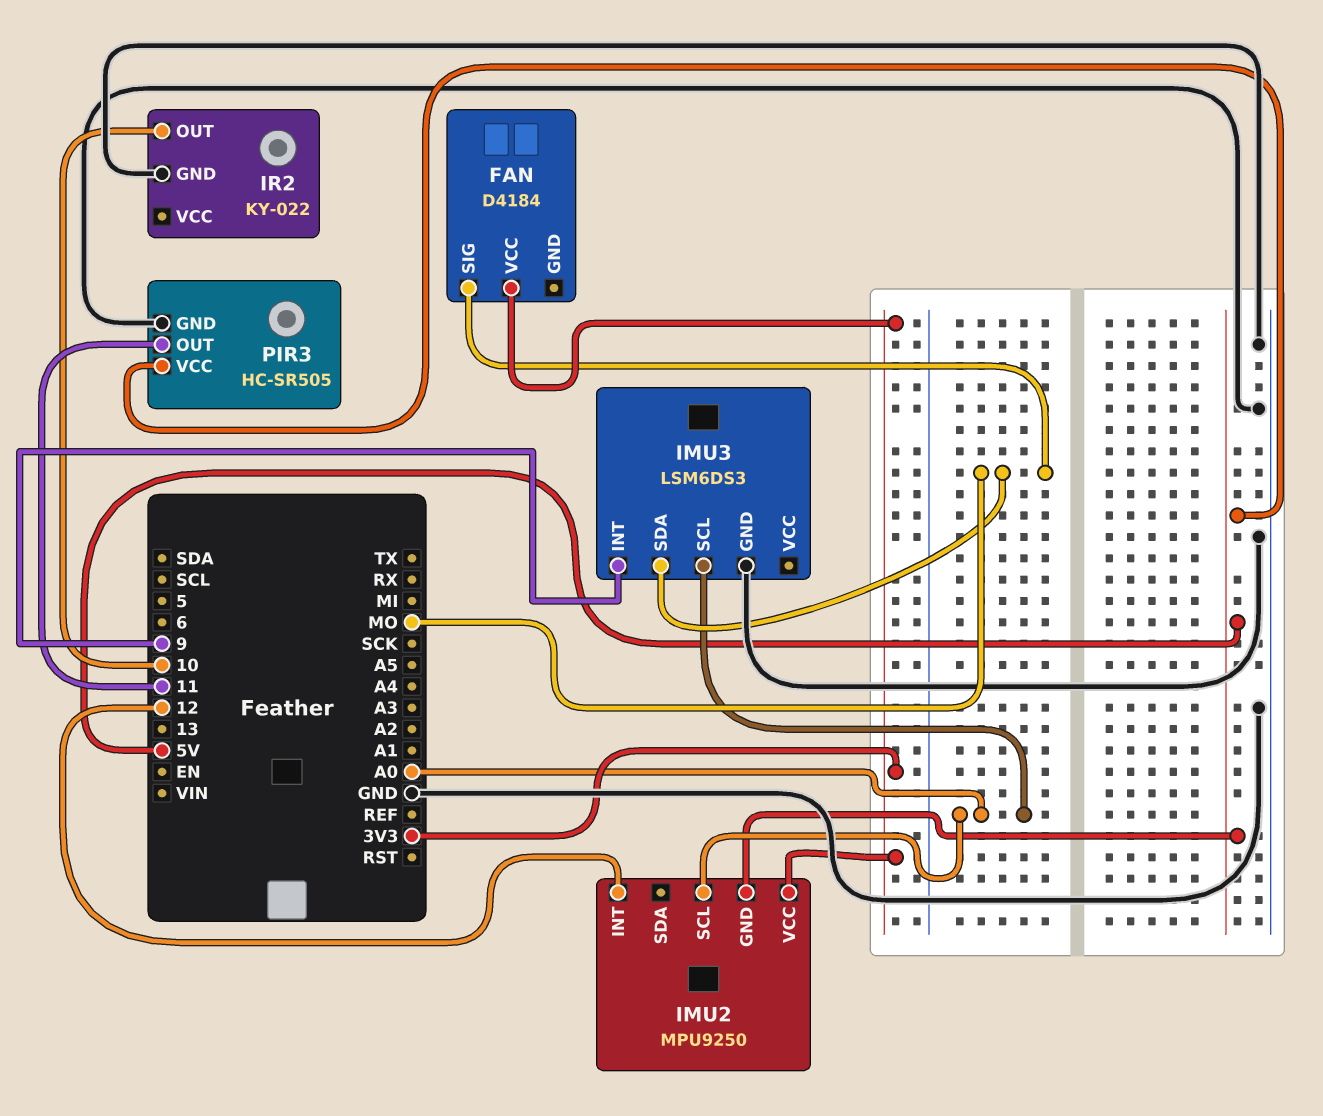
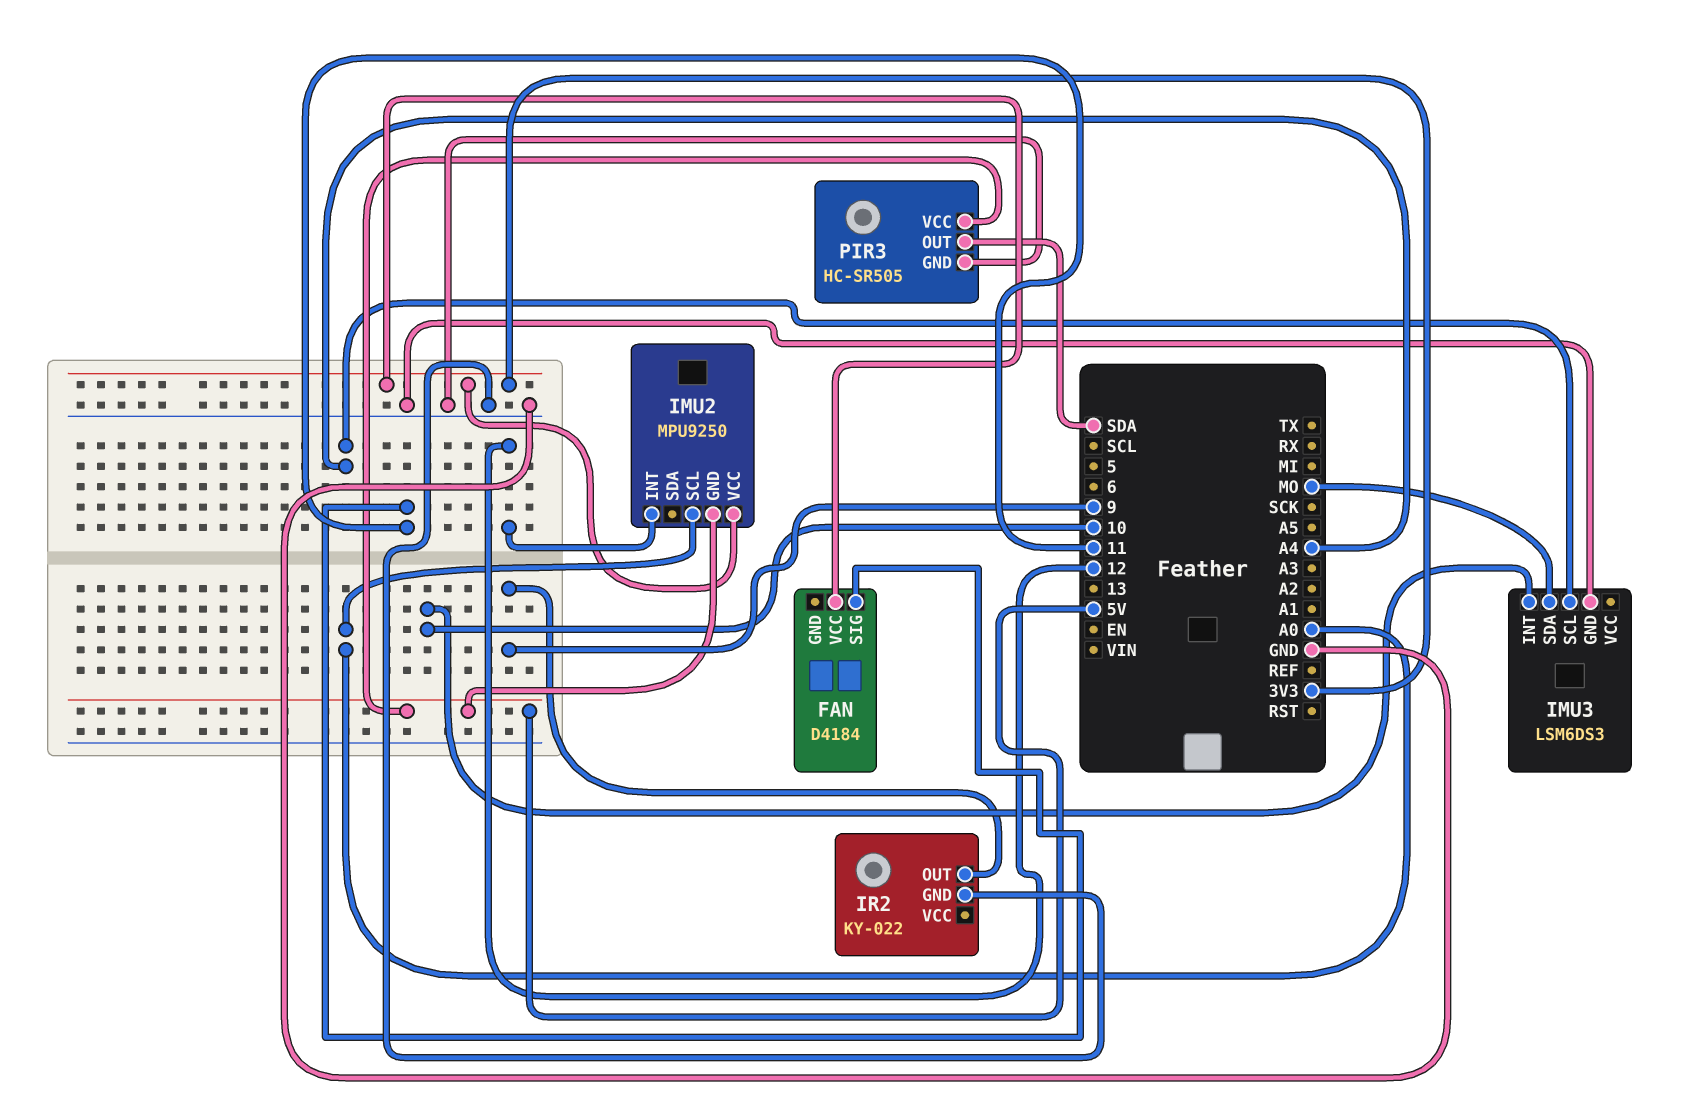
FAN pin SIG: MO -> 11
IMU3 pin INT: 9 -> 10
IMU3 pin SCL: A0 -> A4
IR2 pin OUT: 10 -> 9
PIR3 pin OUT: 11 -> SDA

